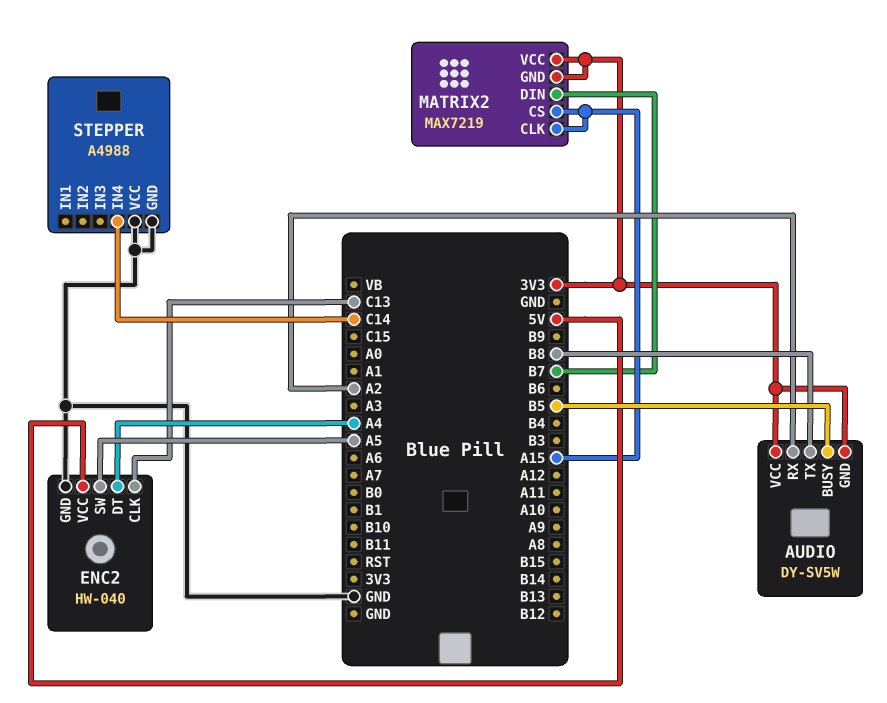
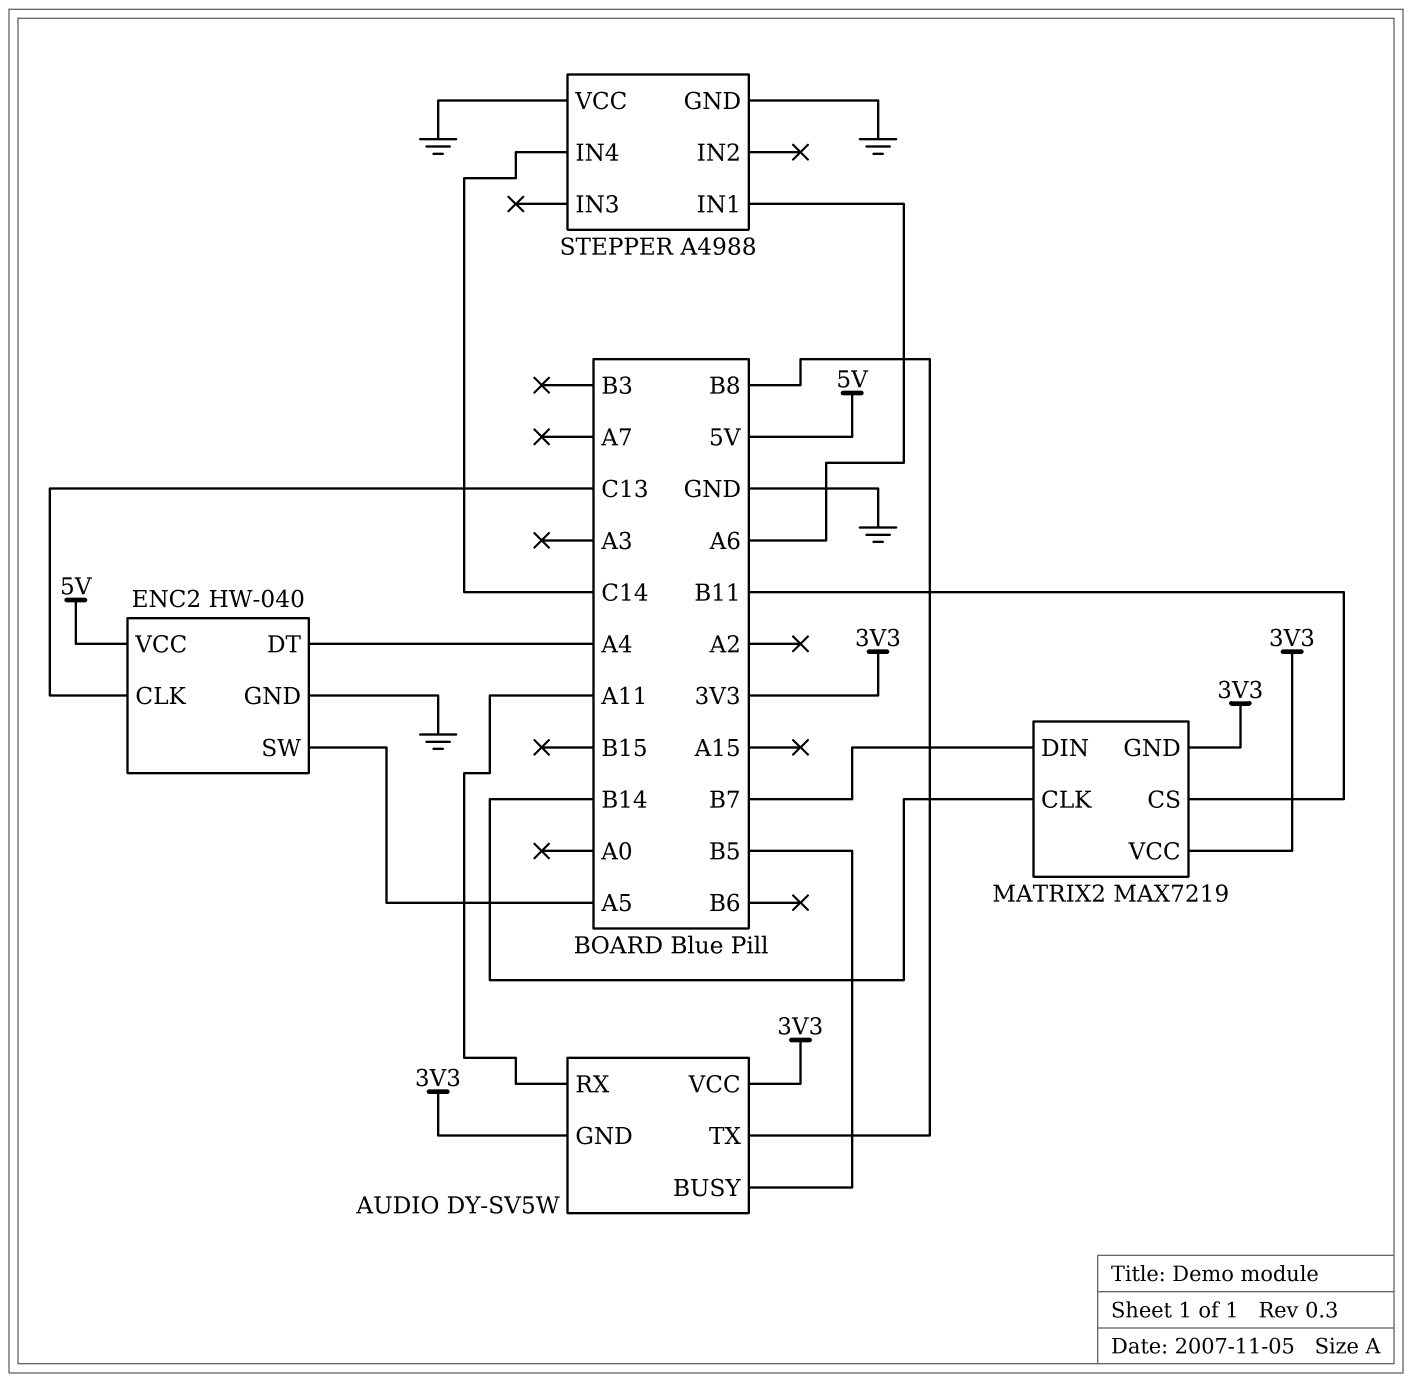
AUDIO pin RX: A2 -> A11
MATRIX2 pin CLK: A15 -> B14
MATRIX2 pin CS: A15 -> B11
STEPPER pin IN1: none -> A6

